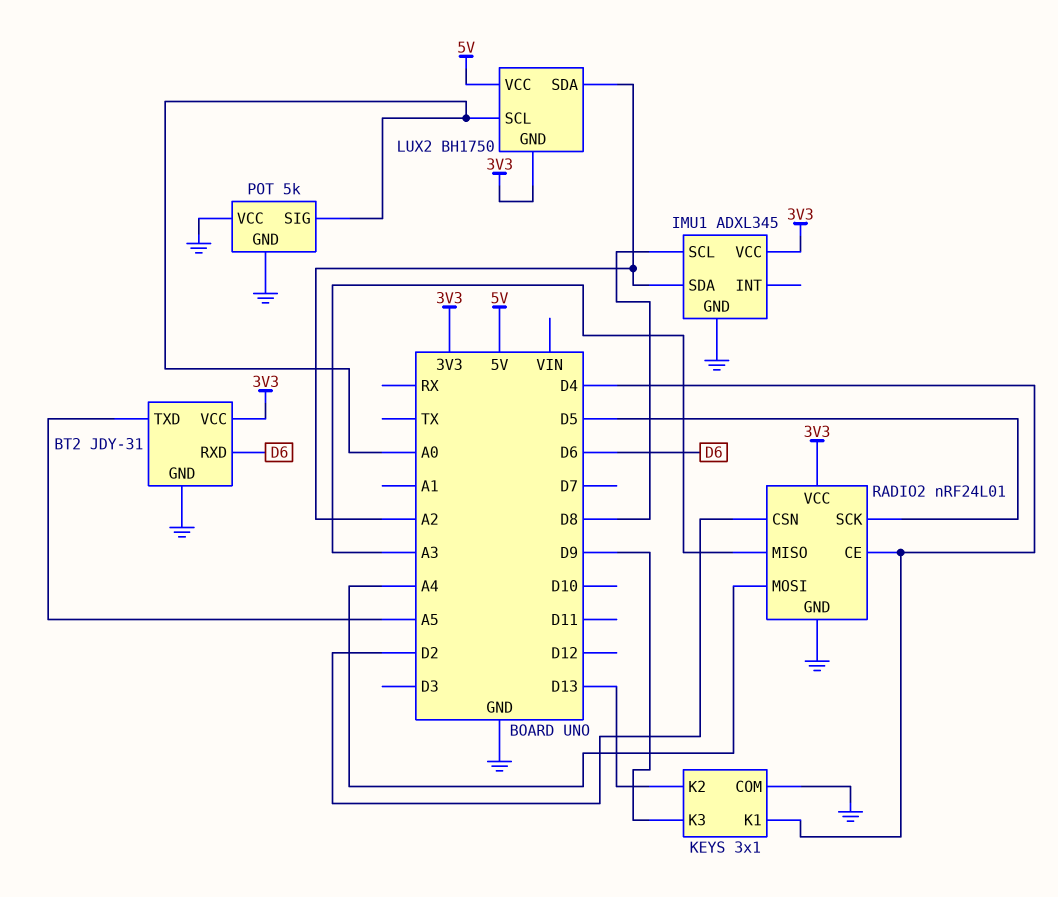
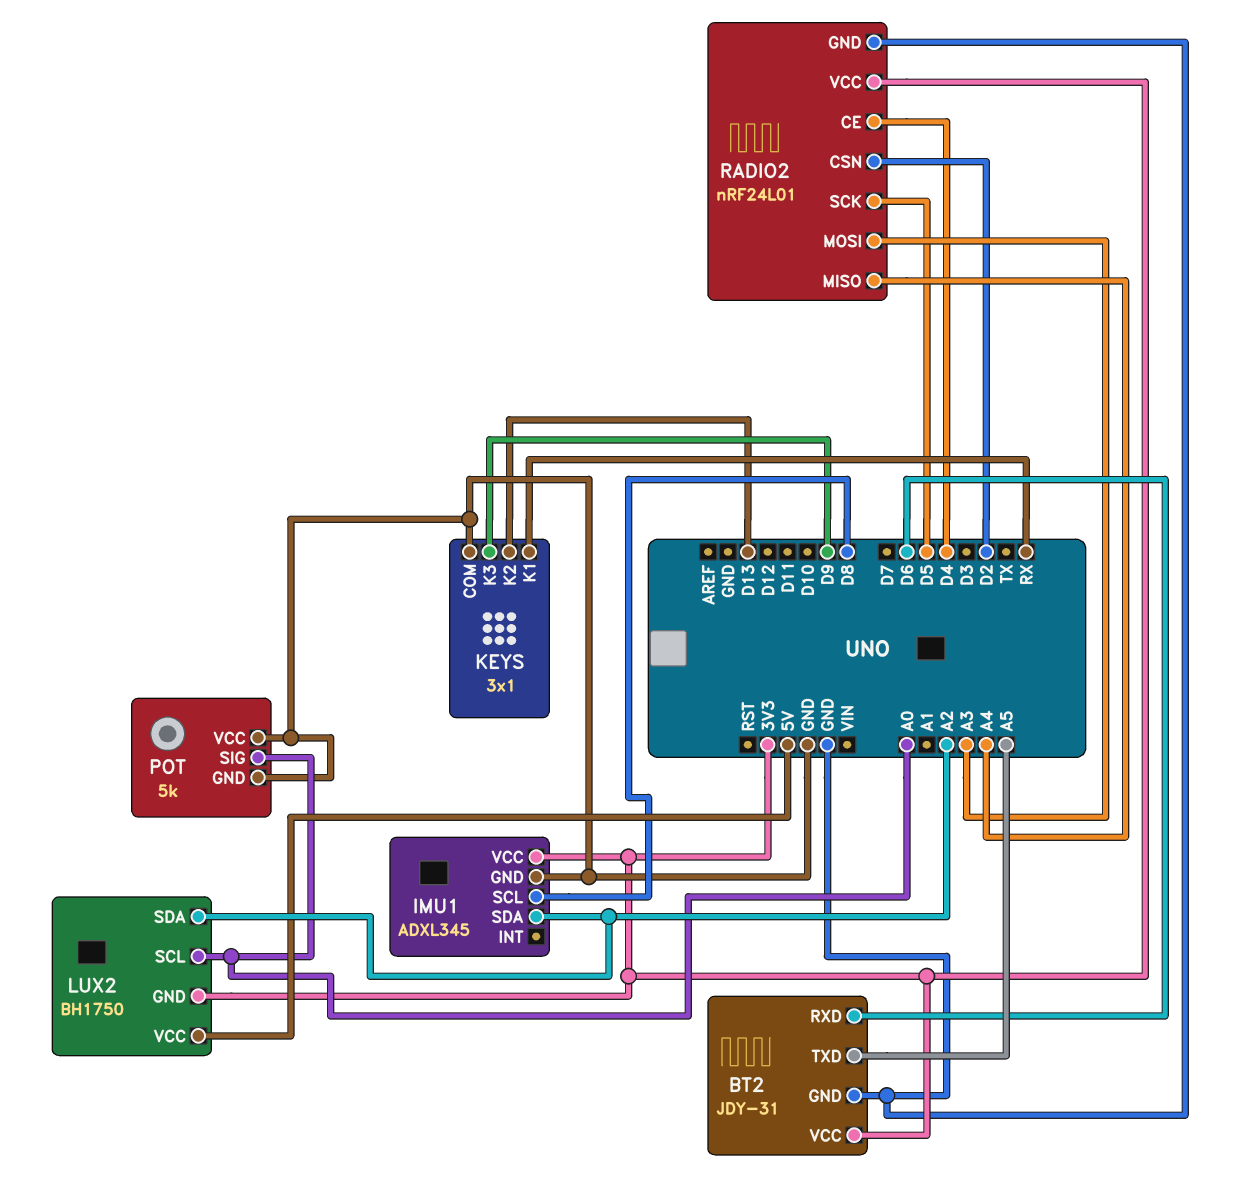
KEYS pin K1: D4 -> RX
RADIO2 pin MISO: A3 -> A4
RADIO2 pin MOSI: A4 -> A3

